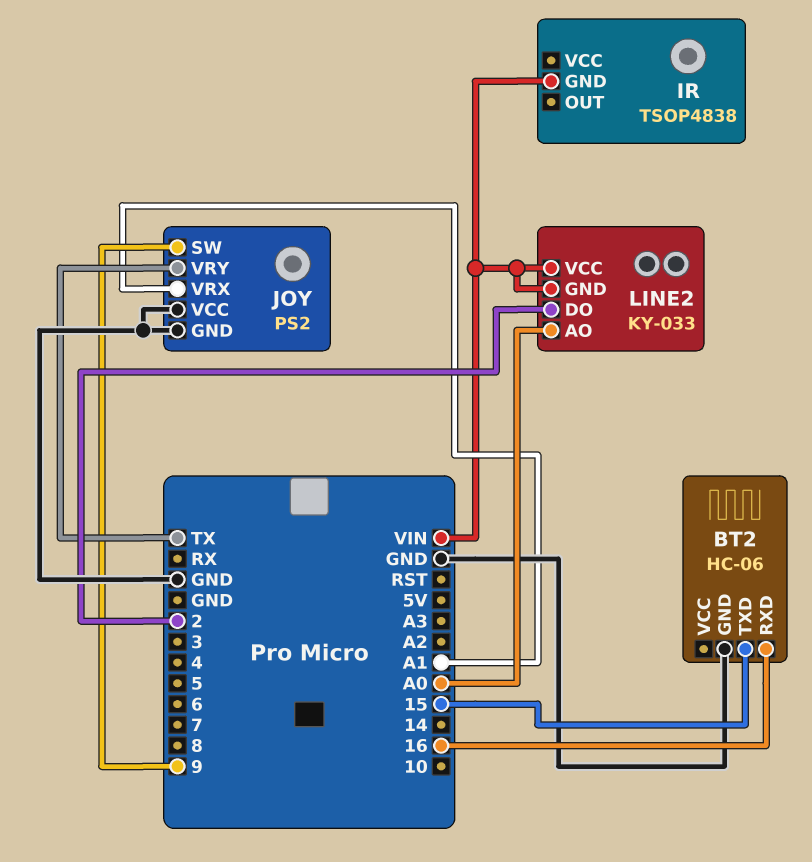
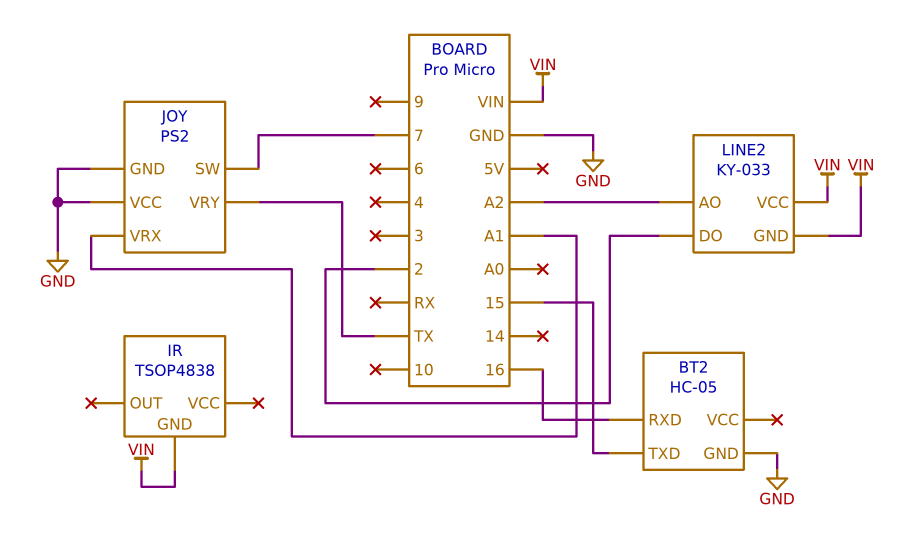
BT2: HC-06 -> HC-05
JOY pin SW: 9 -> 7
LINE2 pin AO: A0 -> A2

